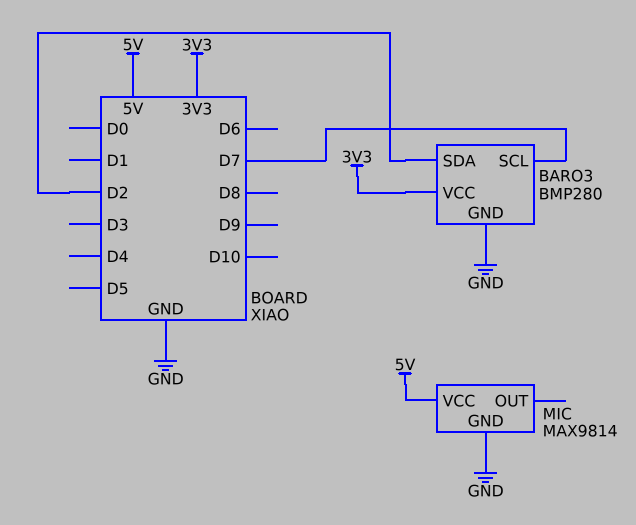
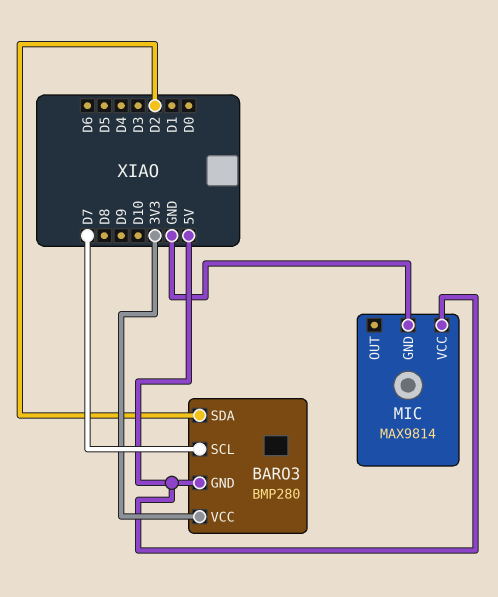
BARO3 pin GND: GND -> 5V

